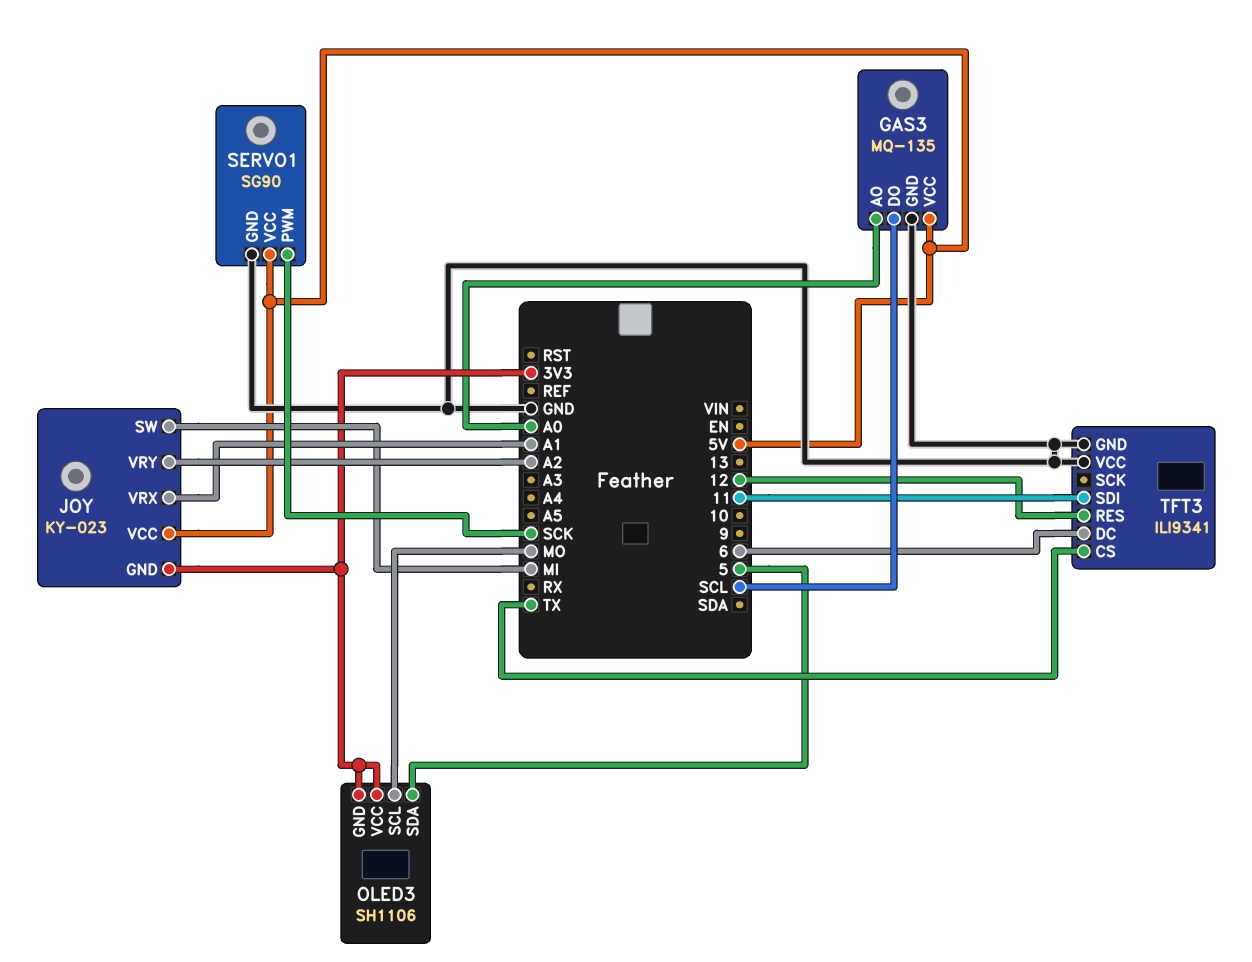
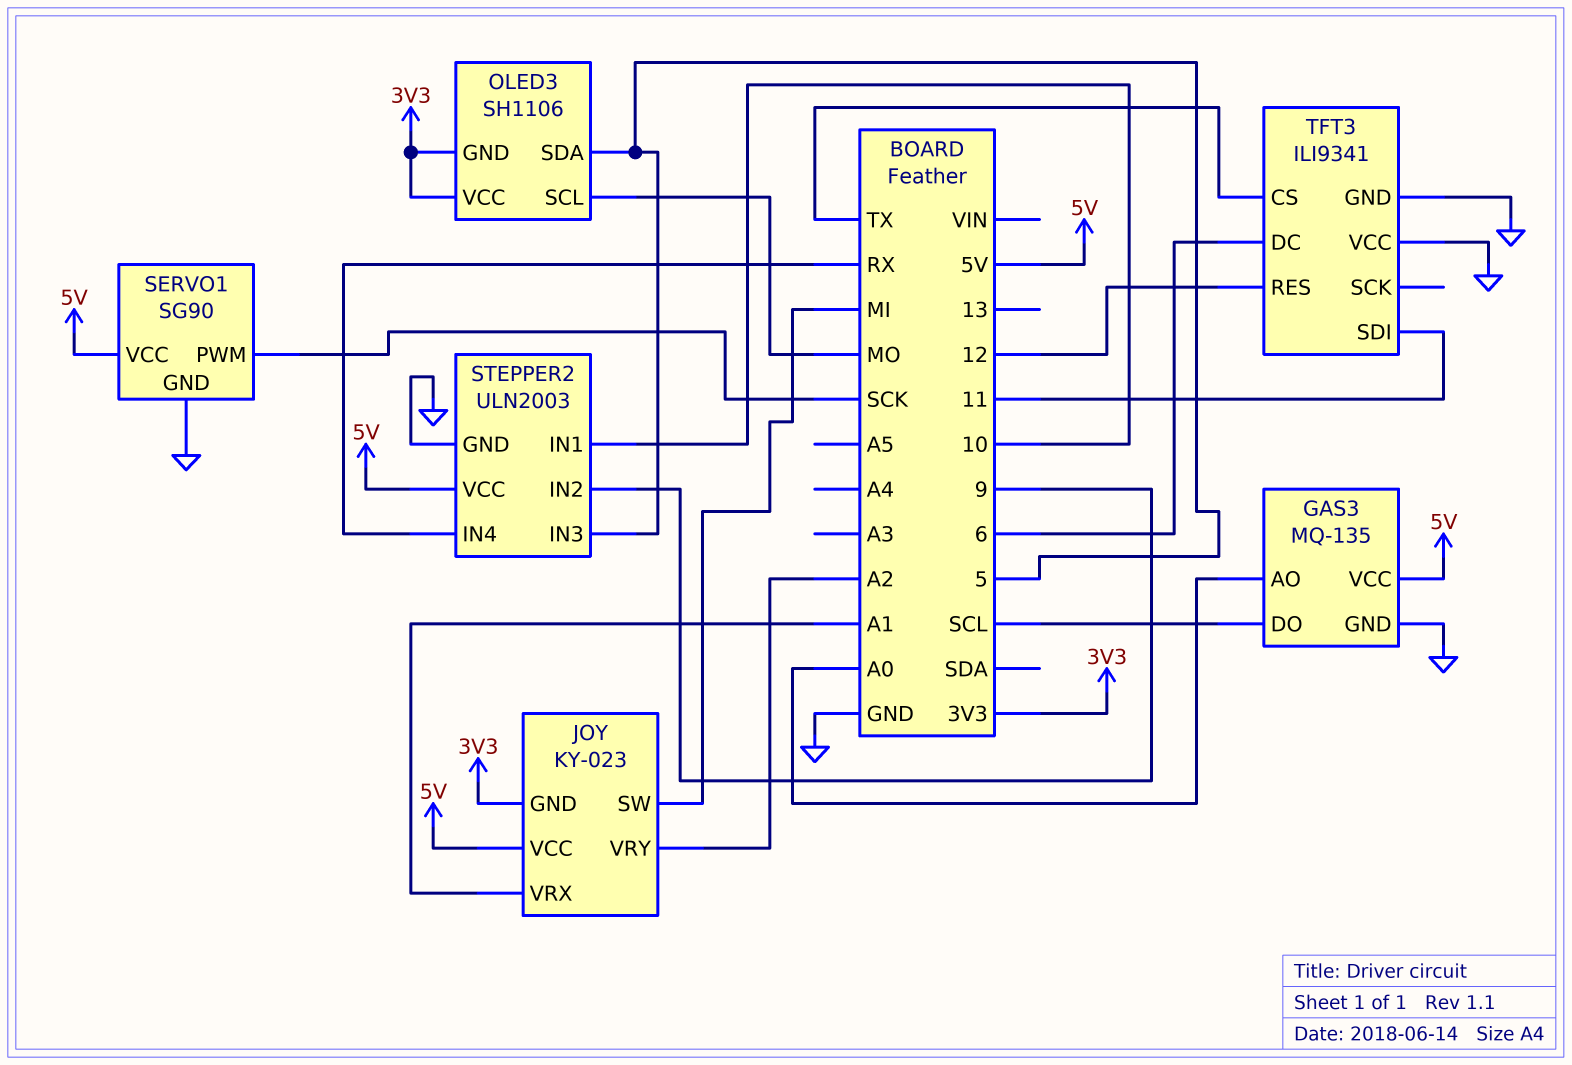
STEPPER2: none -> ULN2003
STEPPER2 pin GND: none -> GND
STEPPER2 pin IN1: none -> 10
STEPPER2 pin IN2: none -> 9
STEPPER2 pin IN3: none -> 5
STEPPER2 pin IN4: none -> RX
STEPPER2 pin VCC: none -> 5V

